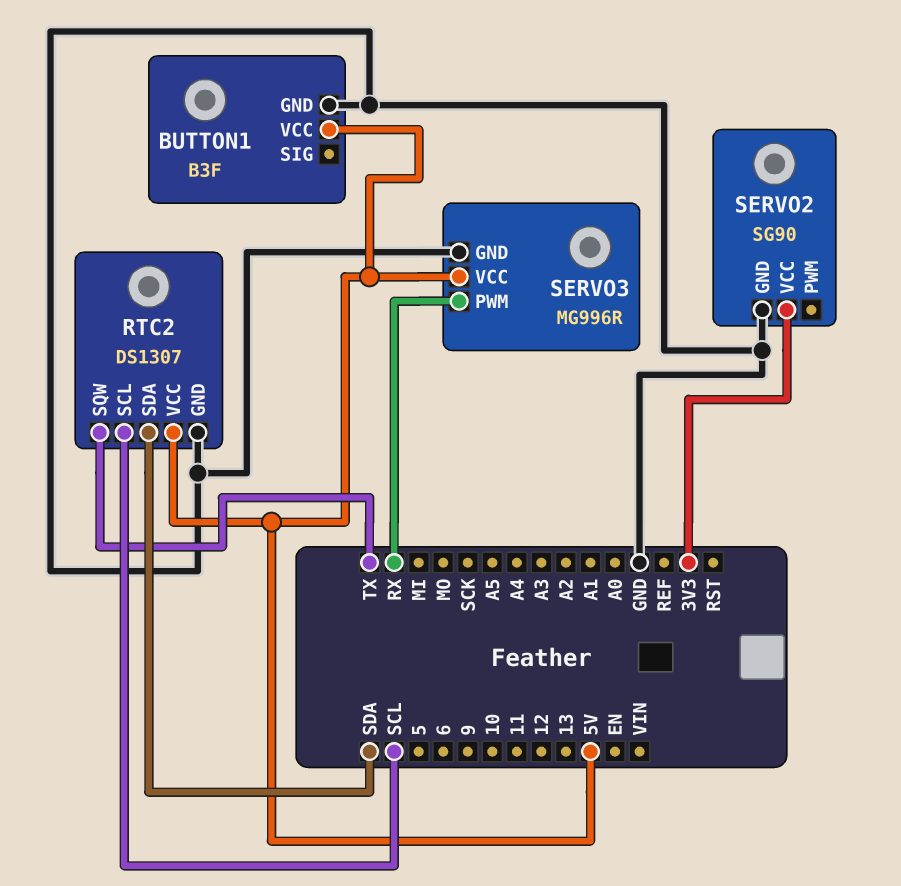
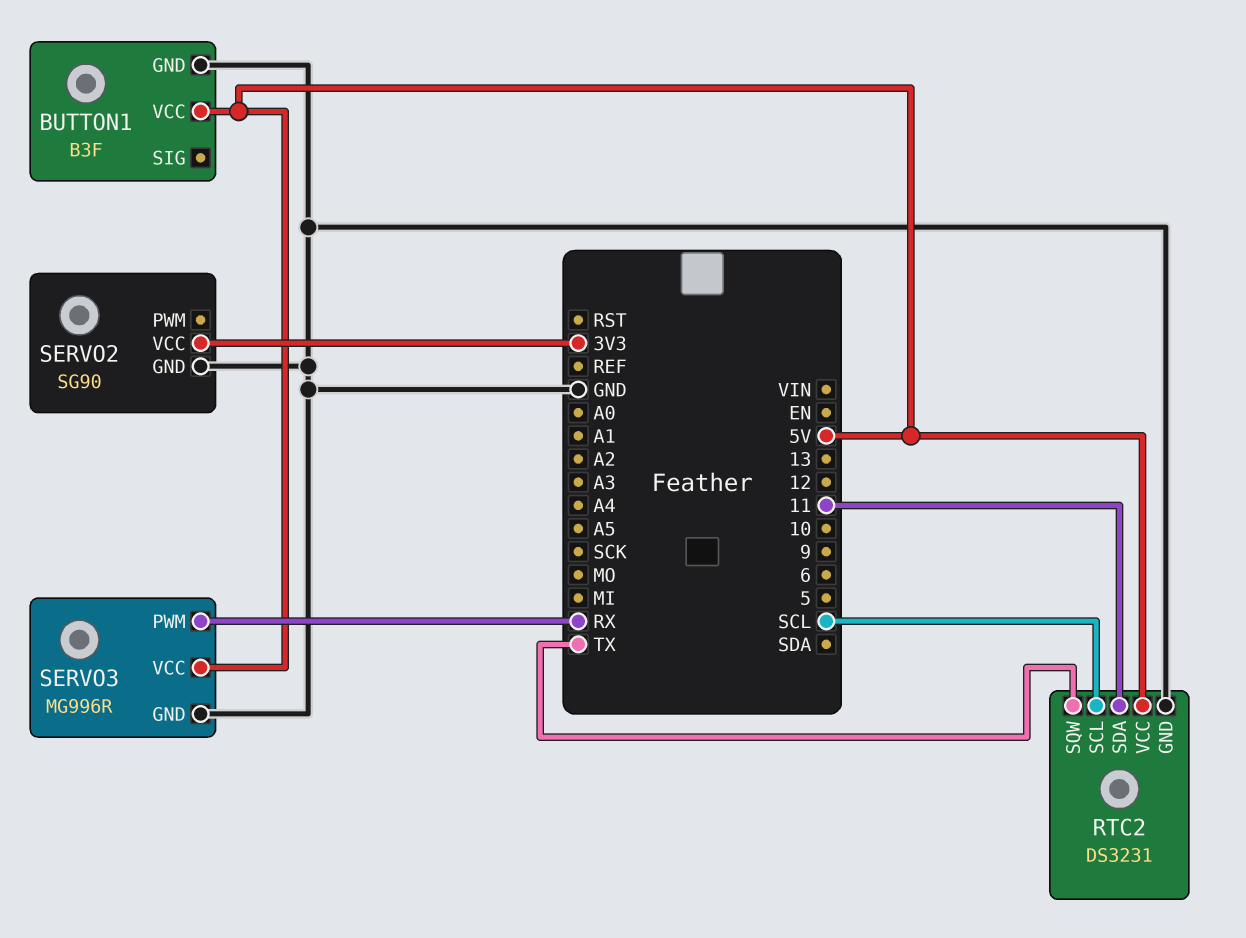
RTC2: DS1307 -> DS3231
RTC2 pin SDA: SDA -> 11

